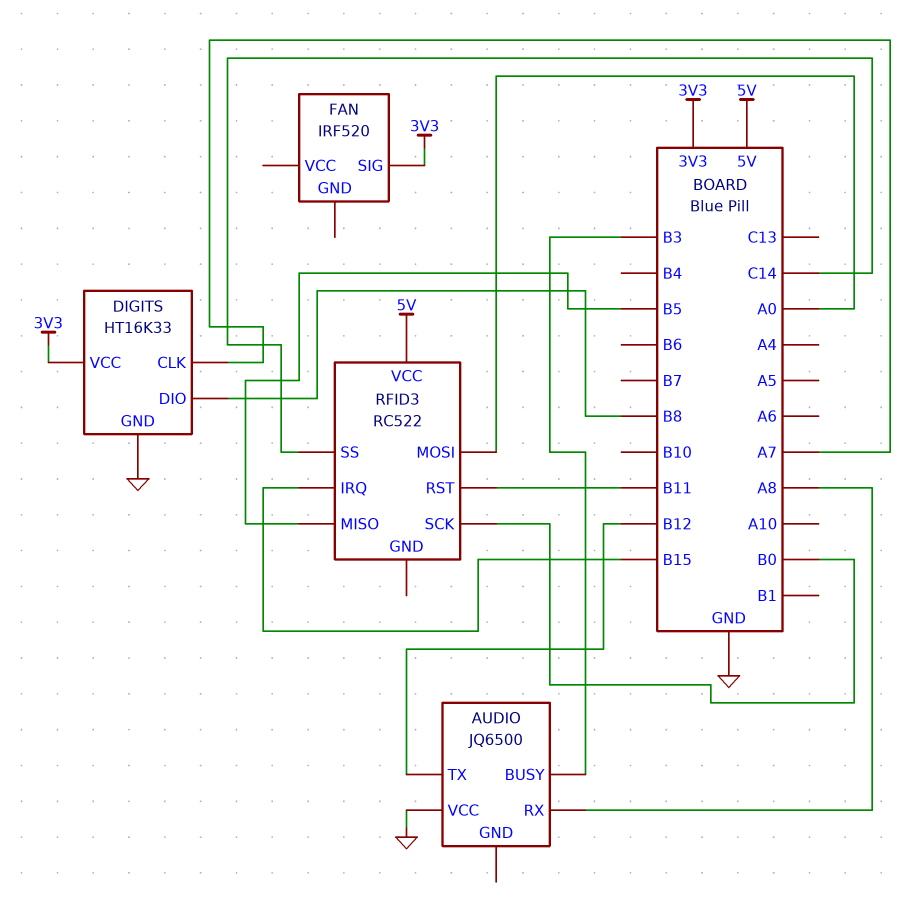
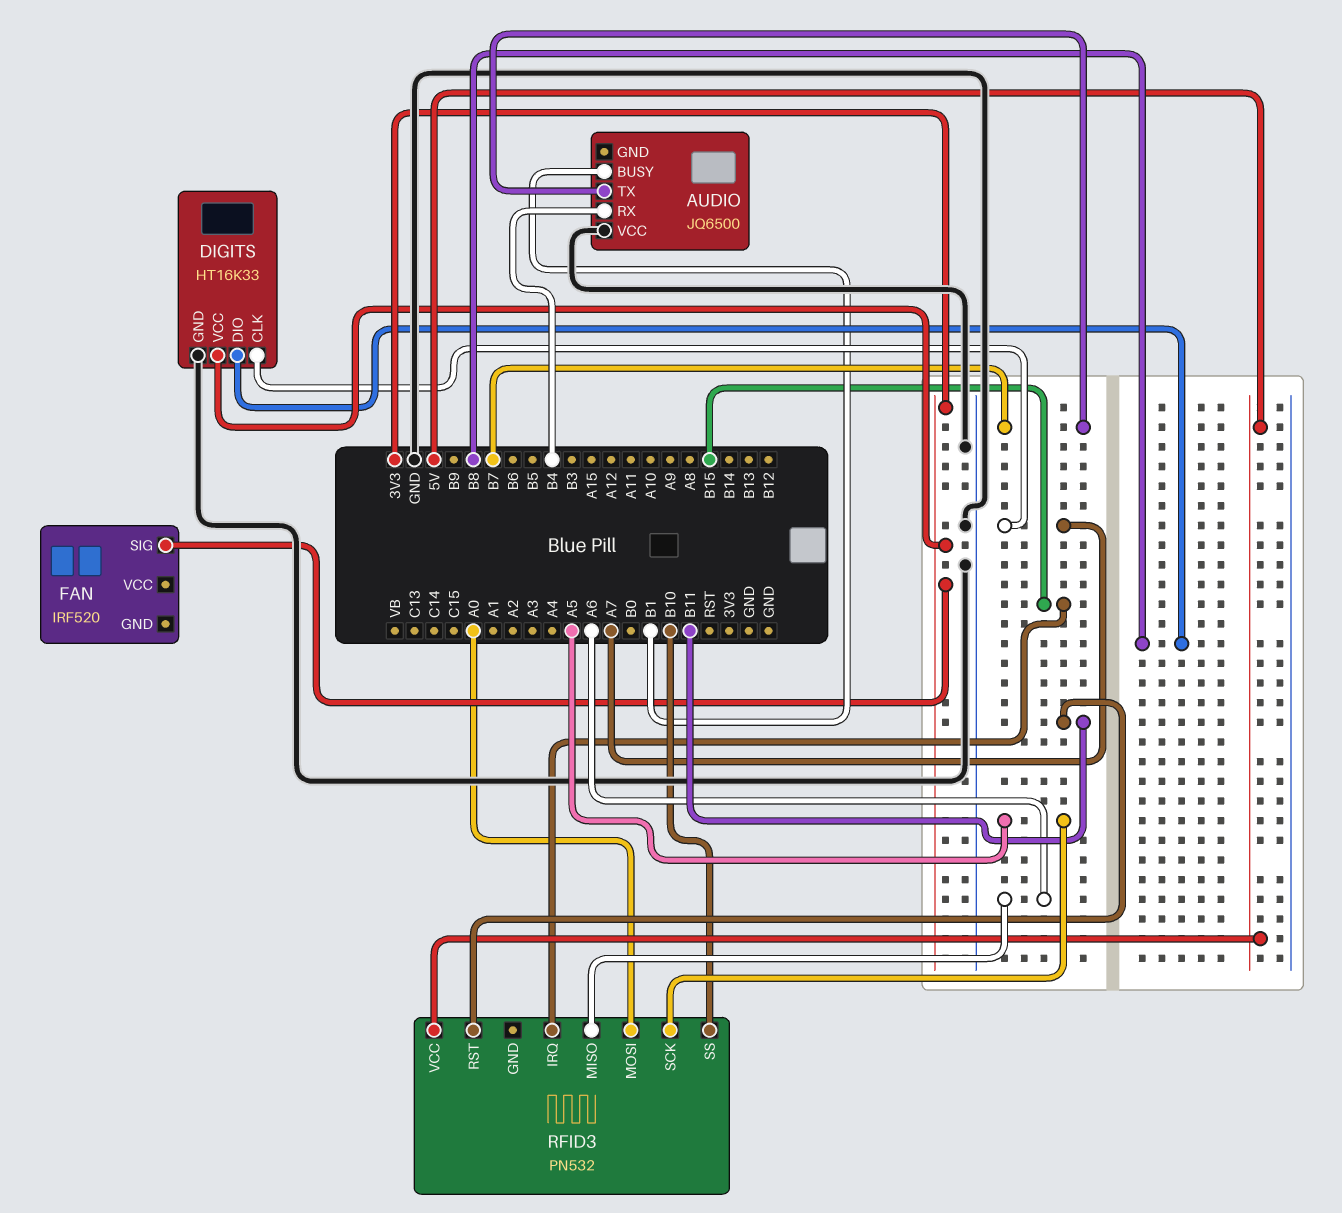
AUDIO pin BUSY: B3 -> B1
AUDIO pin RX: A8 -> B4
AUDIO pin TX: B12 -> B7
RFID3: RC522 -> PN532
RFID3 pin MISO: B5 -> A6
RFID3 pin SCK: B0 -> A5
RFID3 pin SS: C14 -> B10

